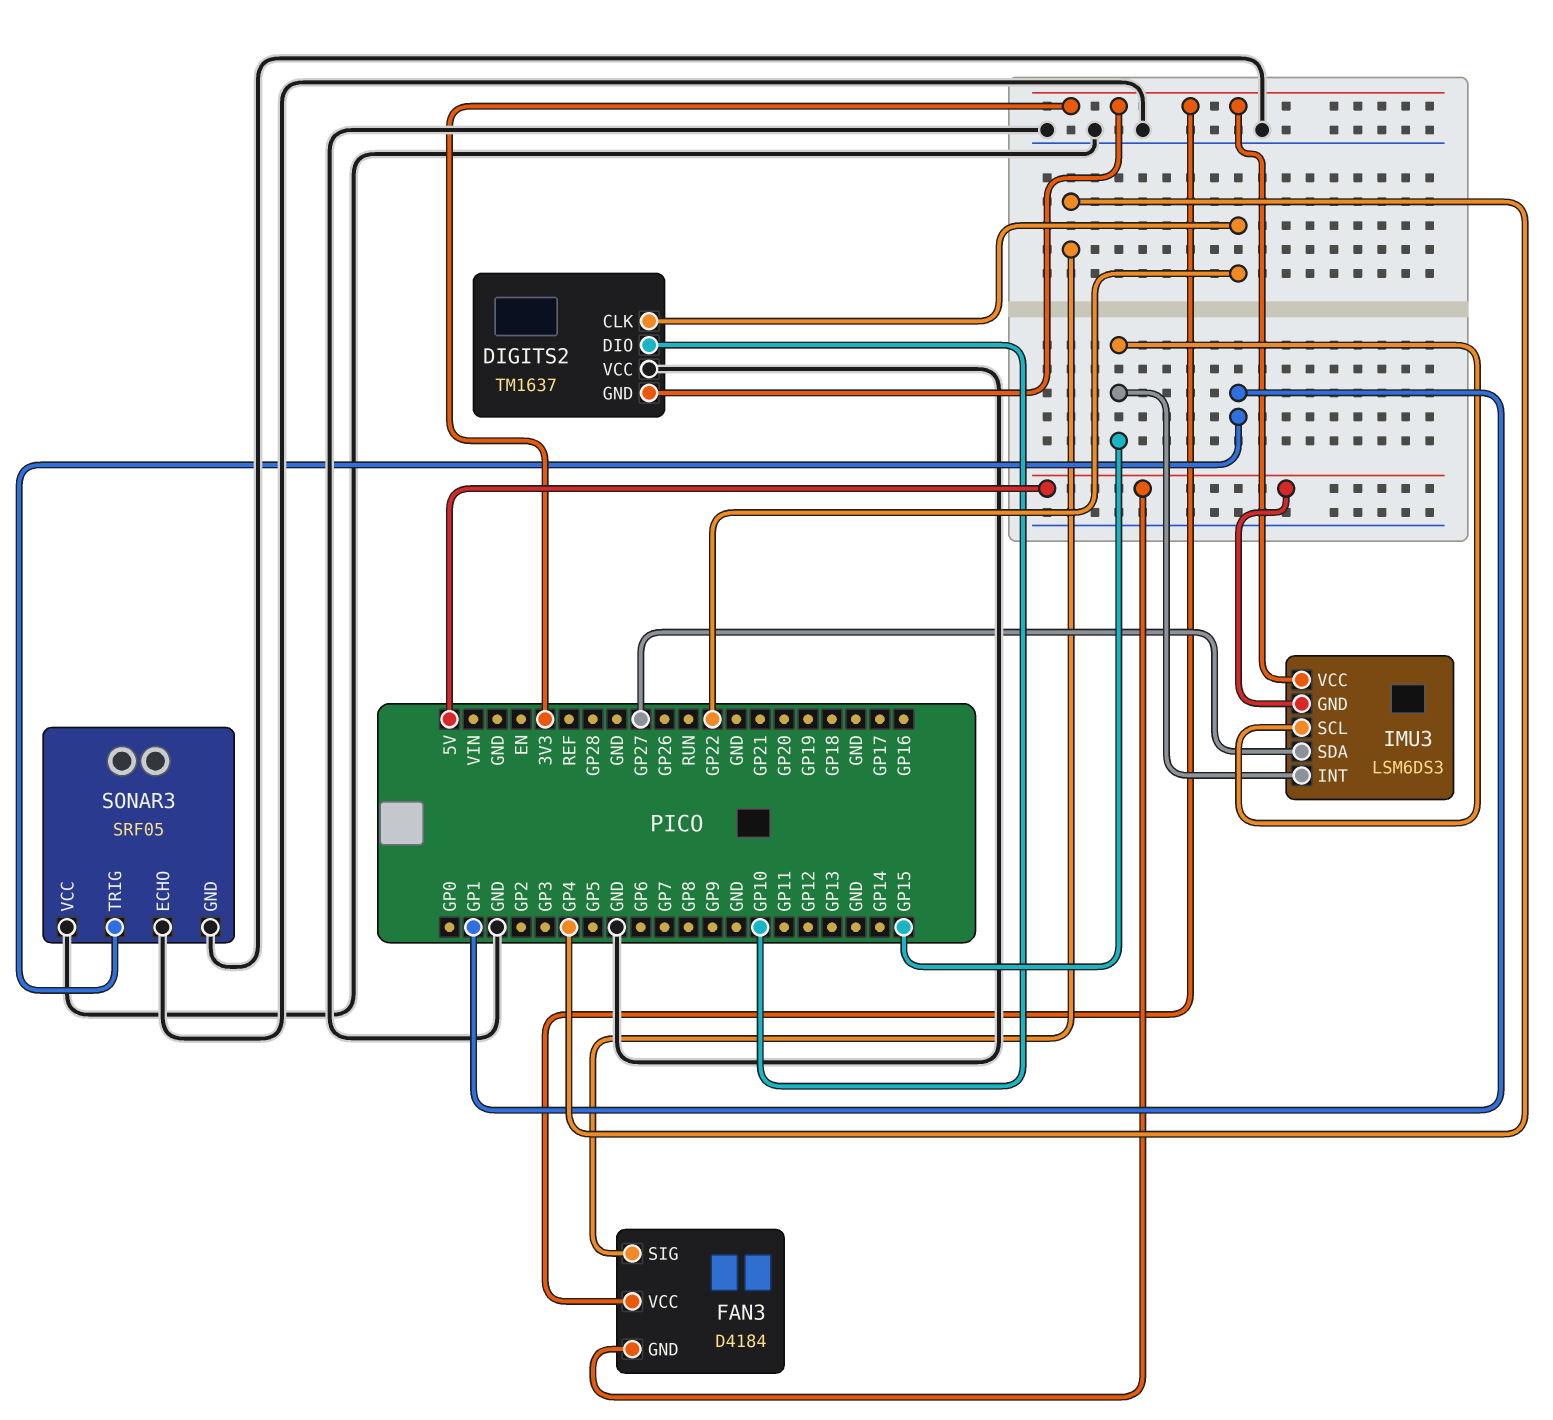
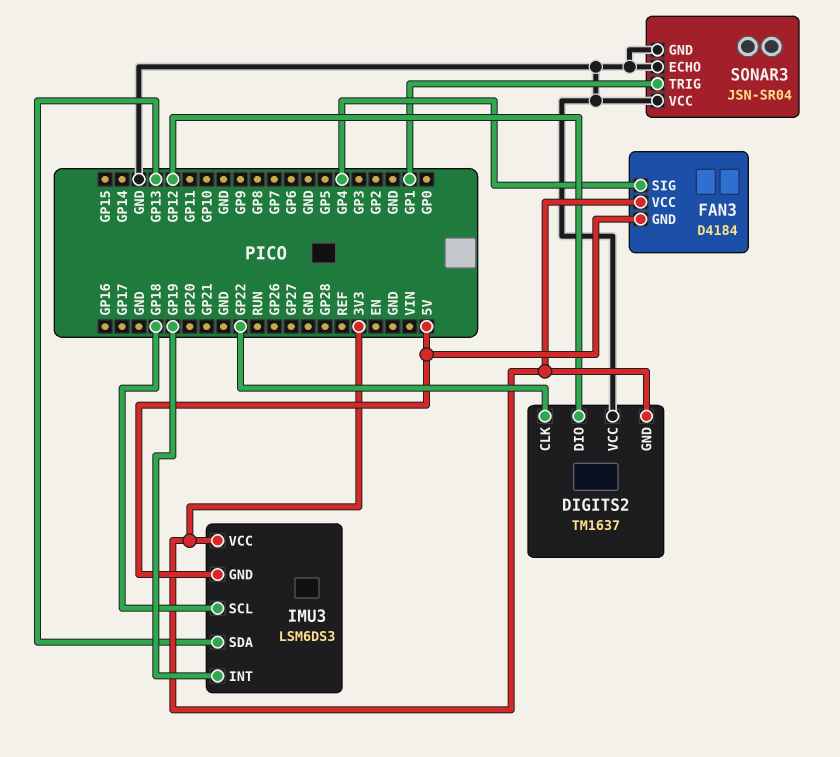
DIGITS2 pin DIO: GP10 -> GP12
IMU3 pin INT: GP15 -> GP19
IMU3 pin SCL: GP15 -> GP18
IMU3 pin SDA: GP27 -> GP13
SONAR3: SRF05 -> JSN-SR04

